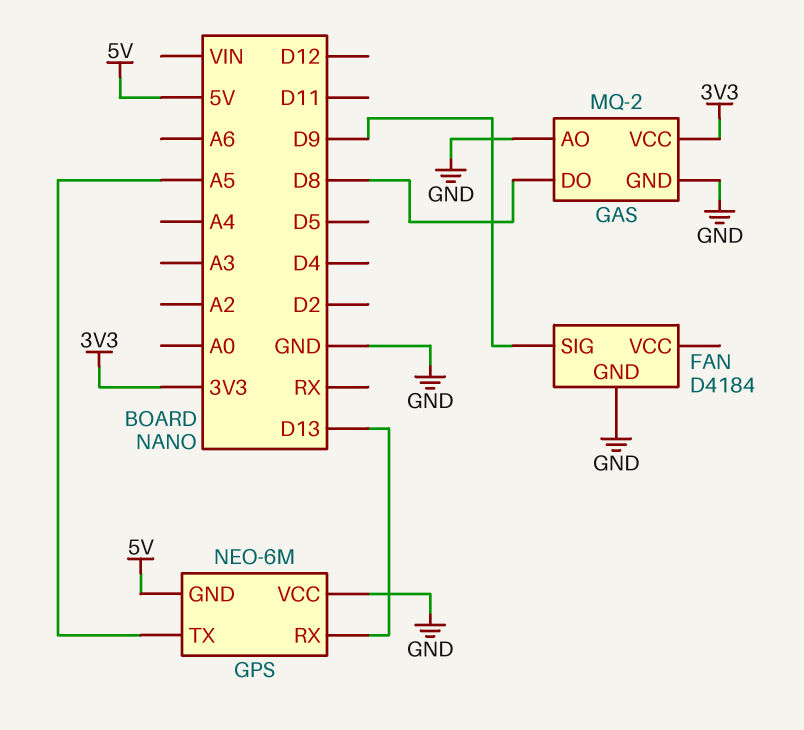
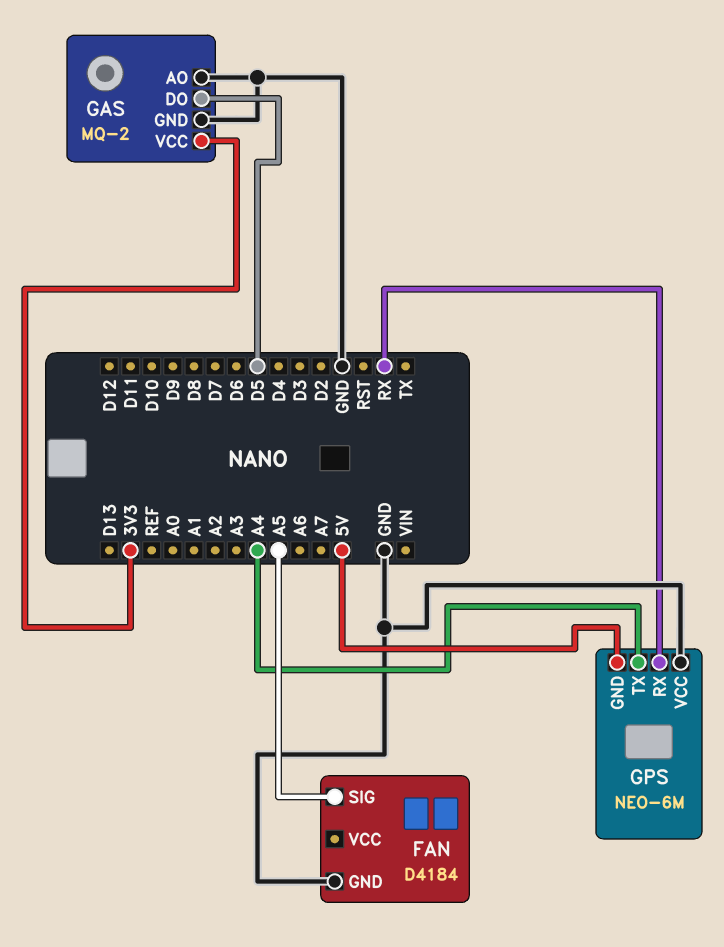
FAN pin SIG: D9 -> A5
GAS pin DO: D8 -> D5
GPS pin RX: D13 -> RX
GPS pin TX: A5 -> A4

